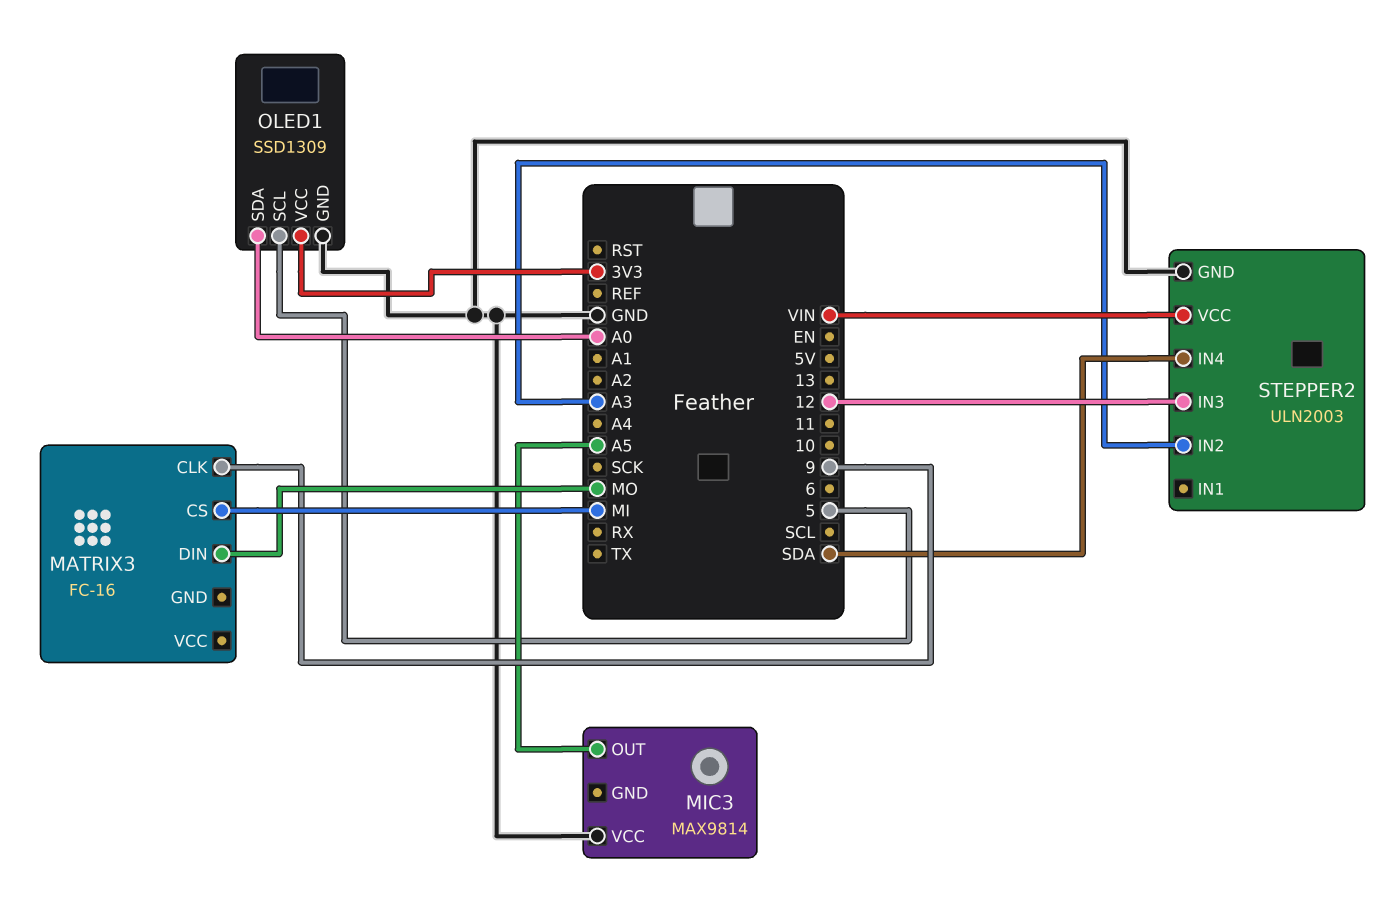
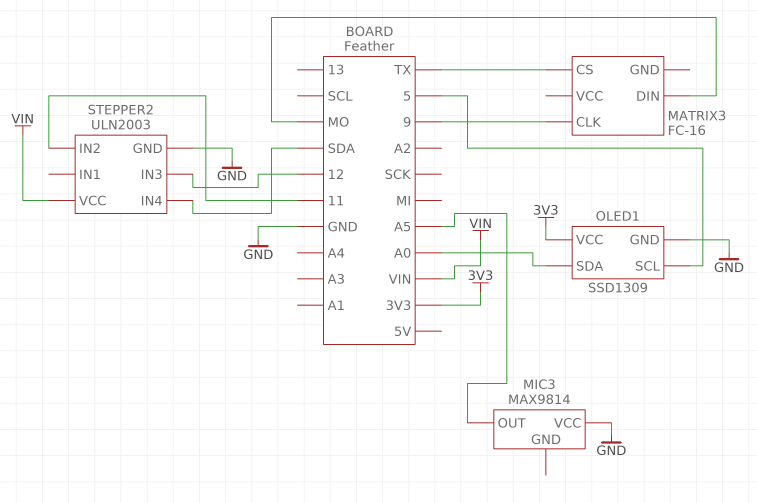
MATRIX3 pin CS: MI -> TX
STEPPER2 pin IN2: A3 -> 11

